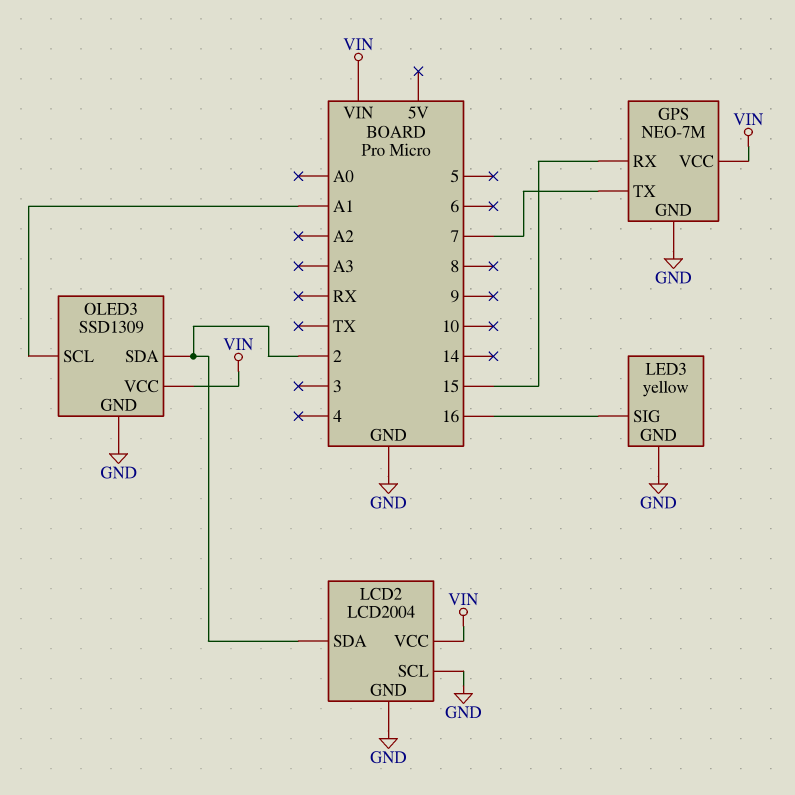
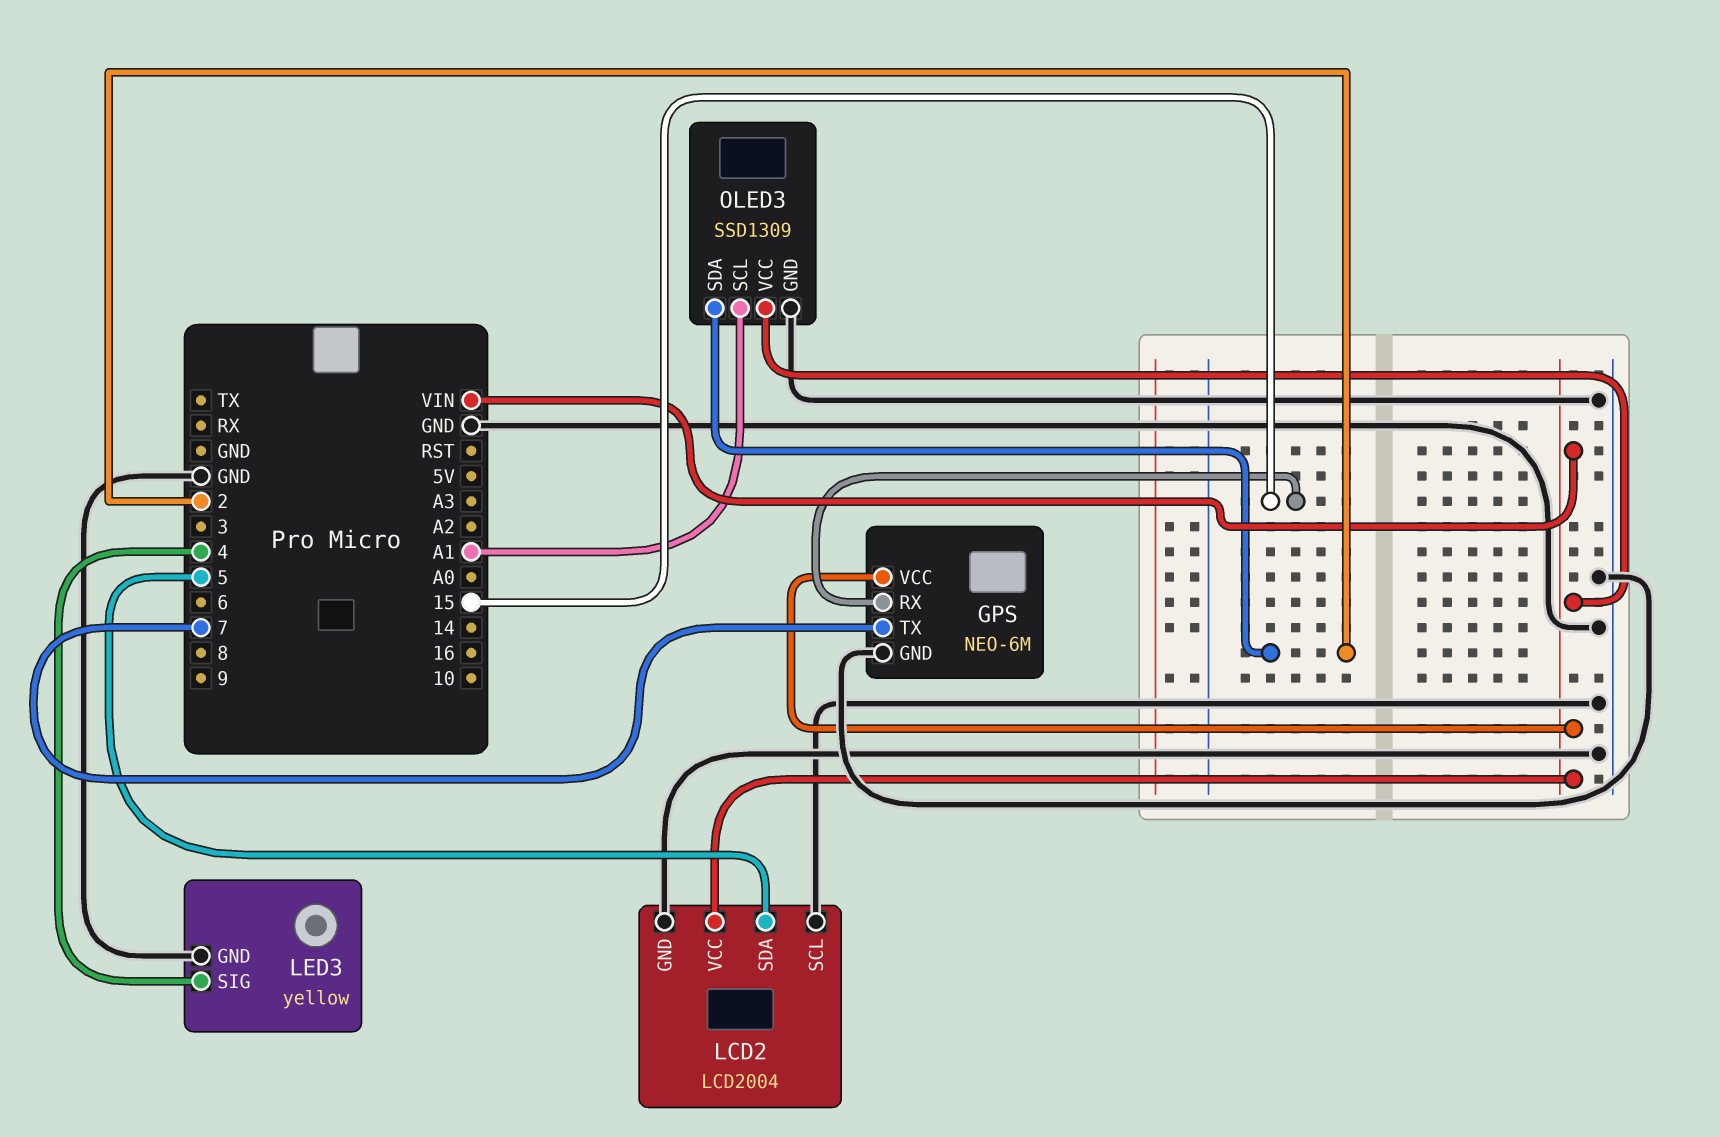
GPS: NEO-7M -> NEO-6M
LCD2 pin SDA: 2 -> 5
LED3 pin SIG: 16 -> 4

